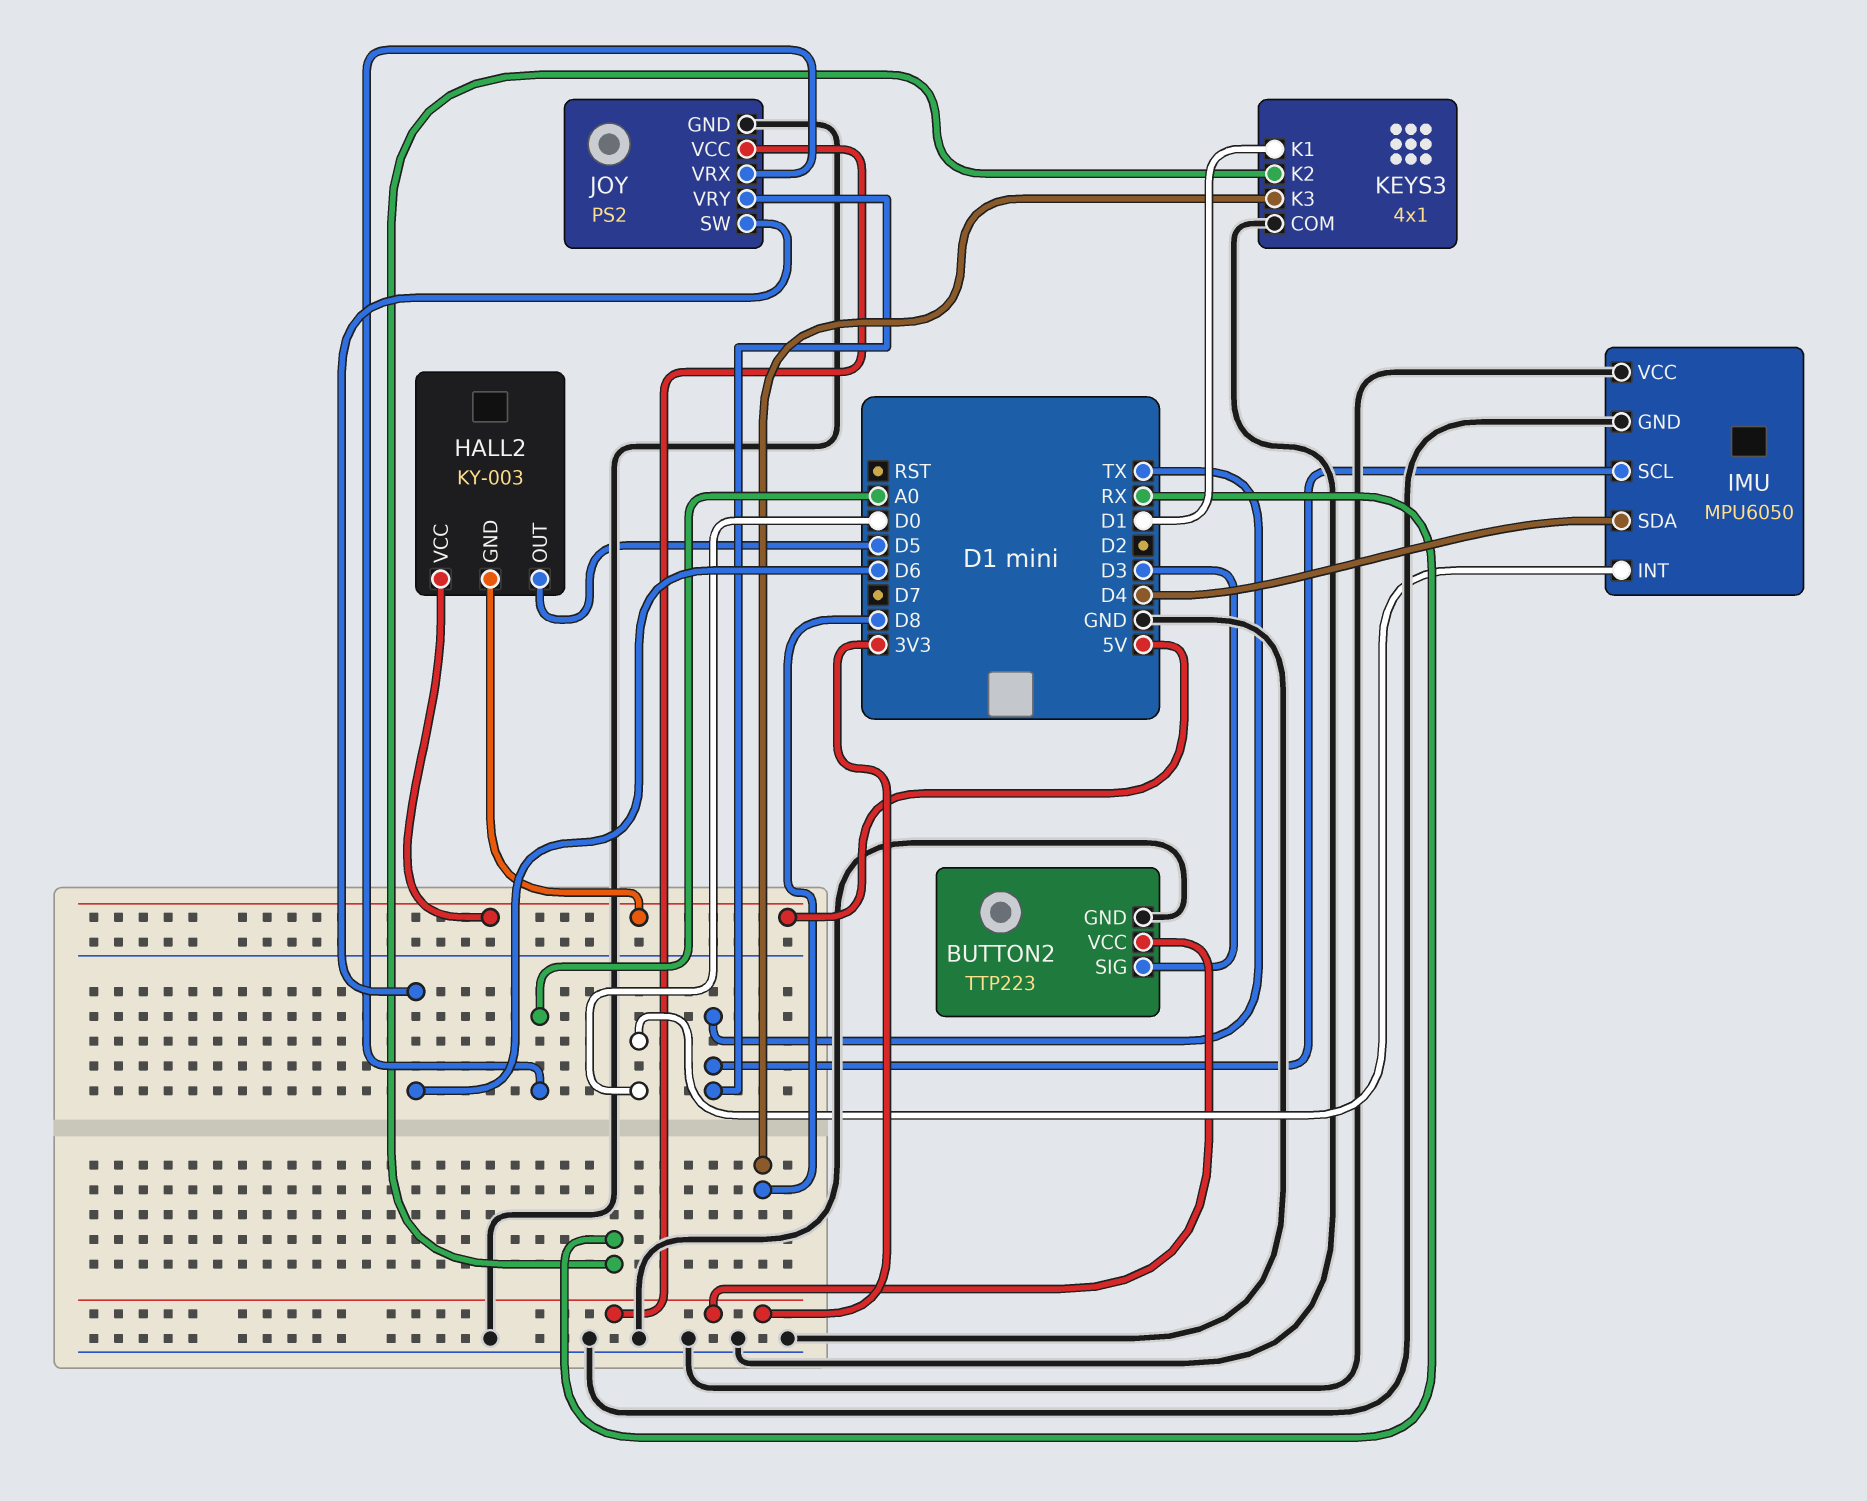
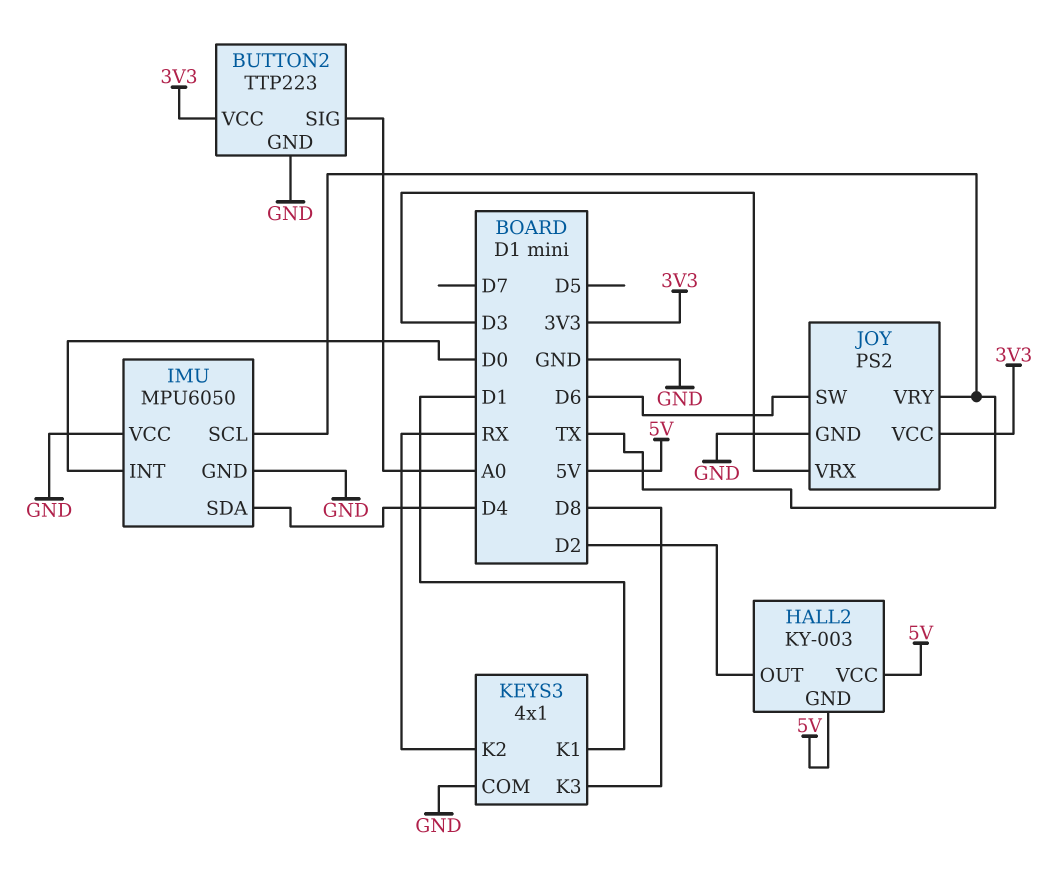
BUTTON2 pin SIG: D3 -> A0
HALL2 pin OUT: D5 -> D2
JOY pin VRX: A0 -> D3

